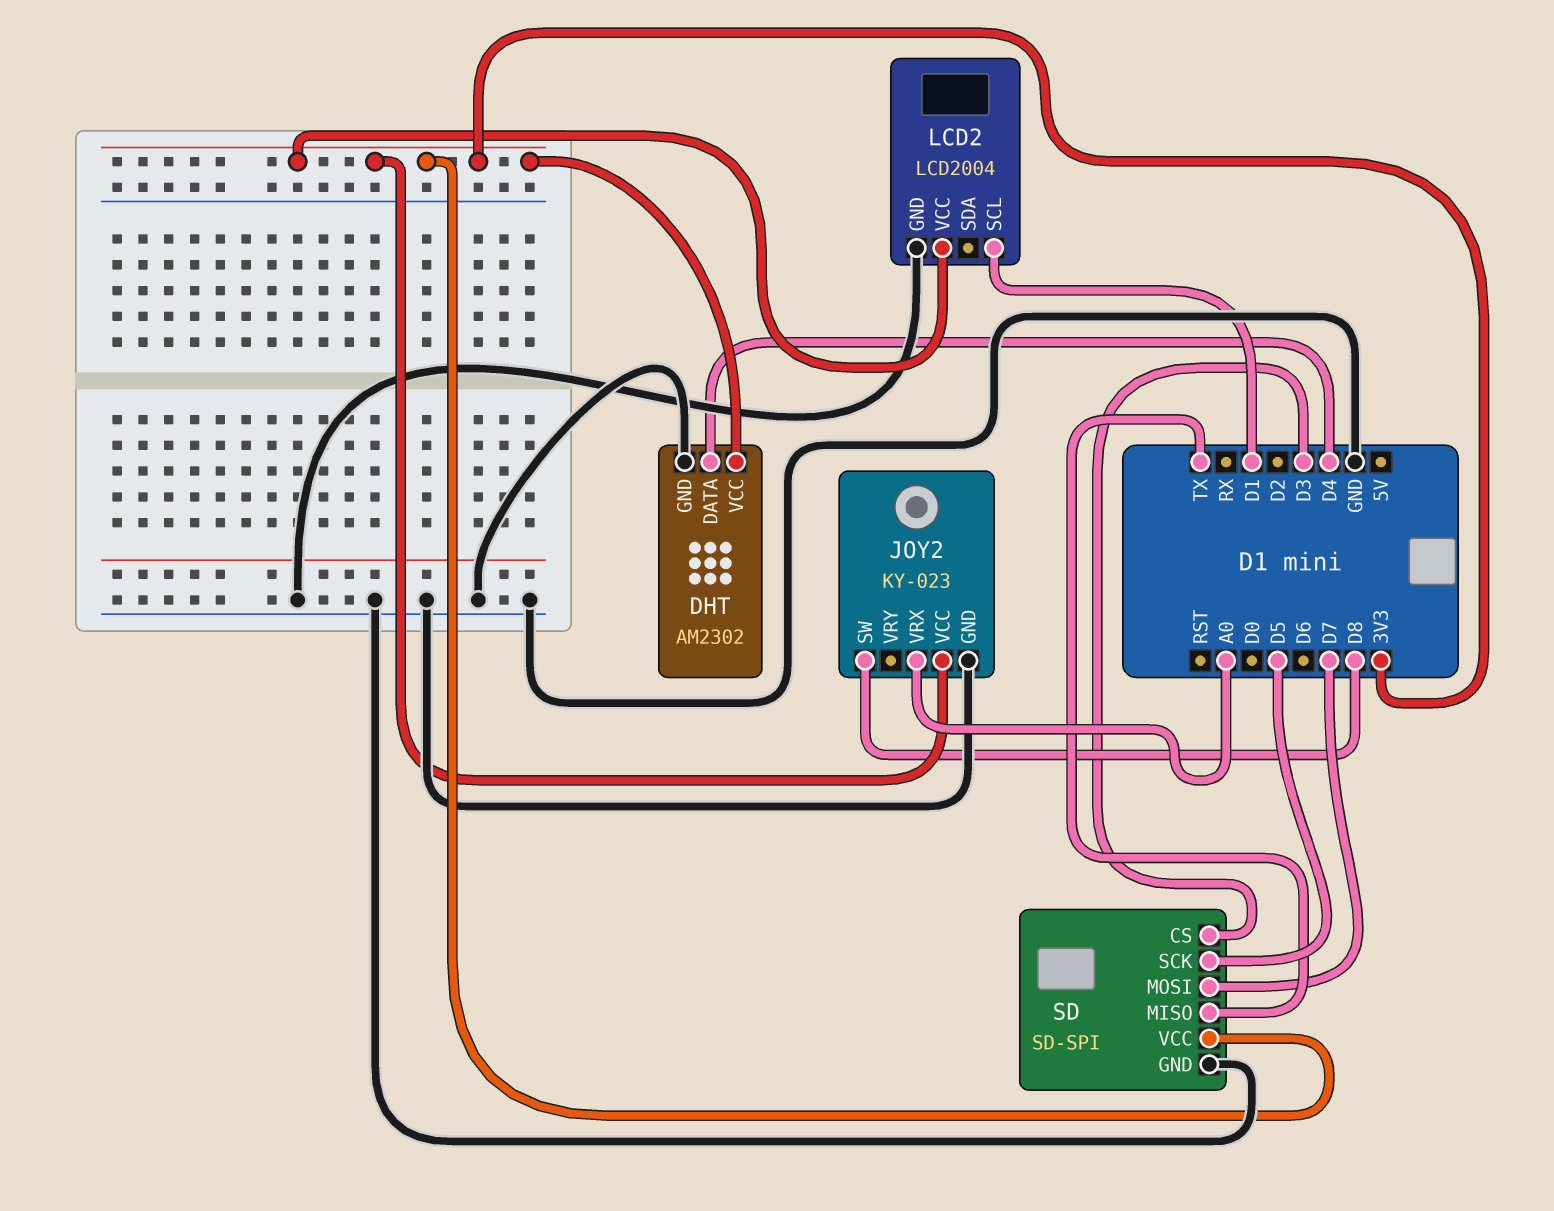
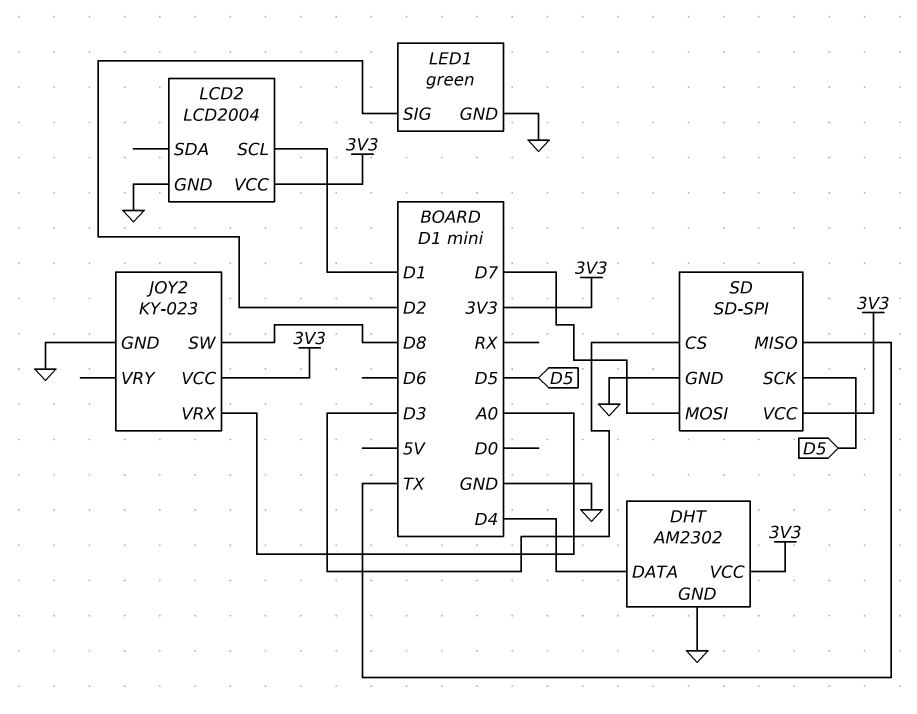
LED1: none -> green
LED1 pin GND: none -> GND
LED1 pin SIG: none -> D2

